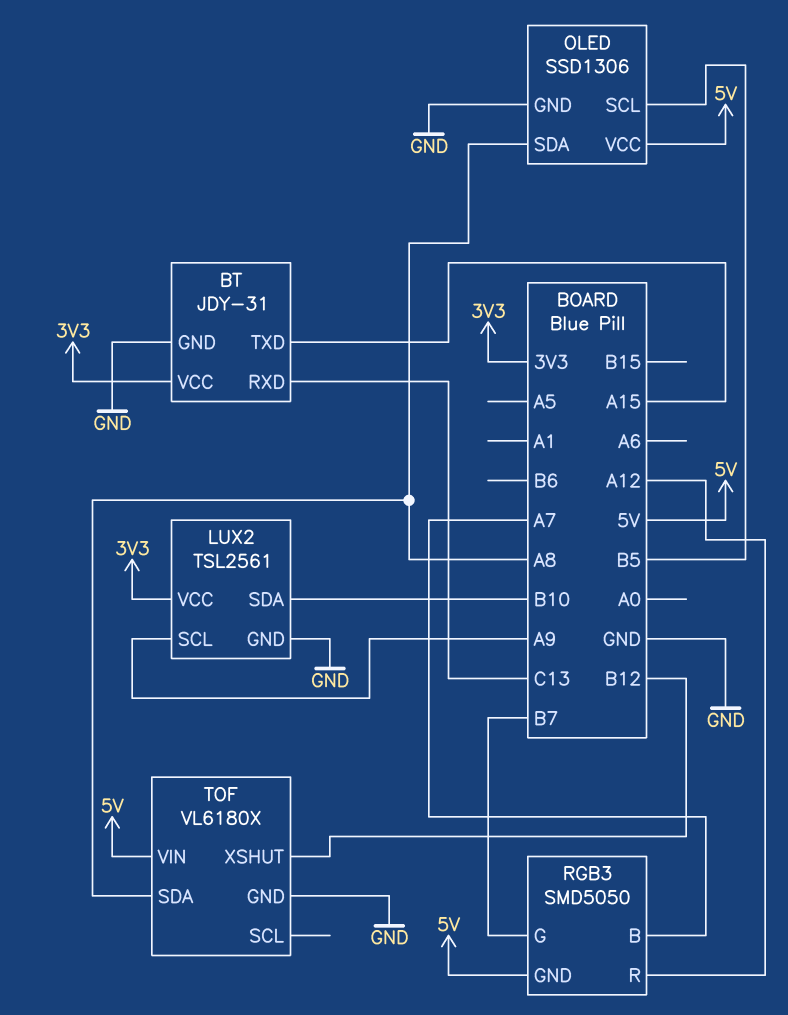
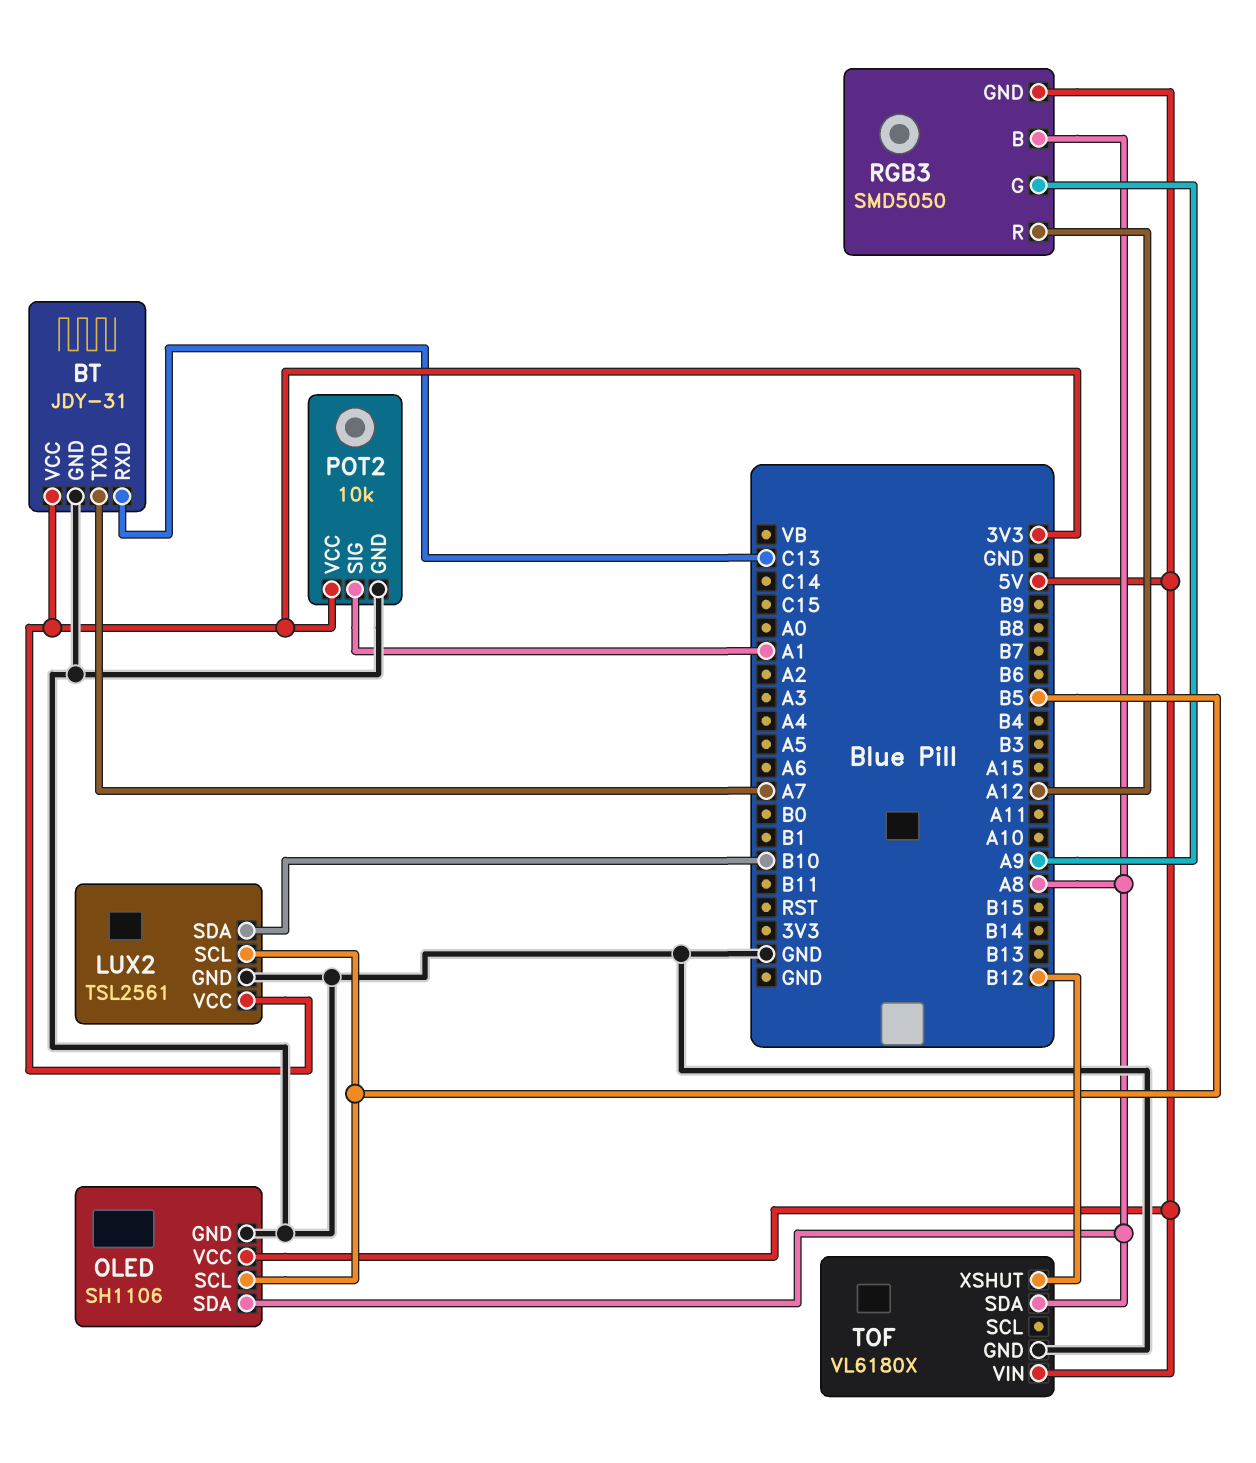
BT pin TXD: A15 -> A7
LUX2 pin SCL: A9 -> B5
OLED: SSD1306 -> SH1106
POT2: none -> 10k
POT2 pin GND: none -> GND
POT2 pin SIG: none -> A1
POT2 pin VCC: none -> 3V3
RGB3 pin B: A7 -> A8
RGB3 pin G: B7 -> A9

